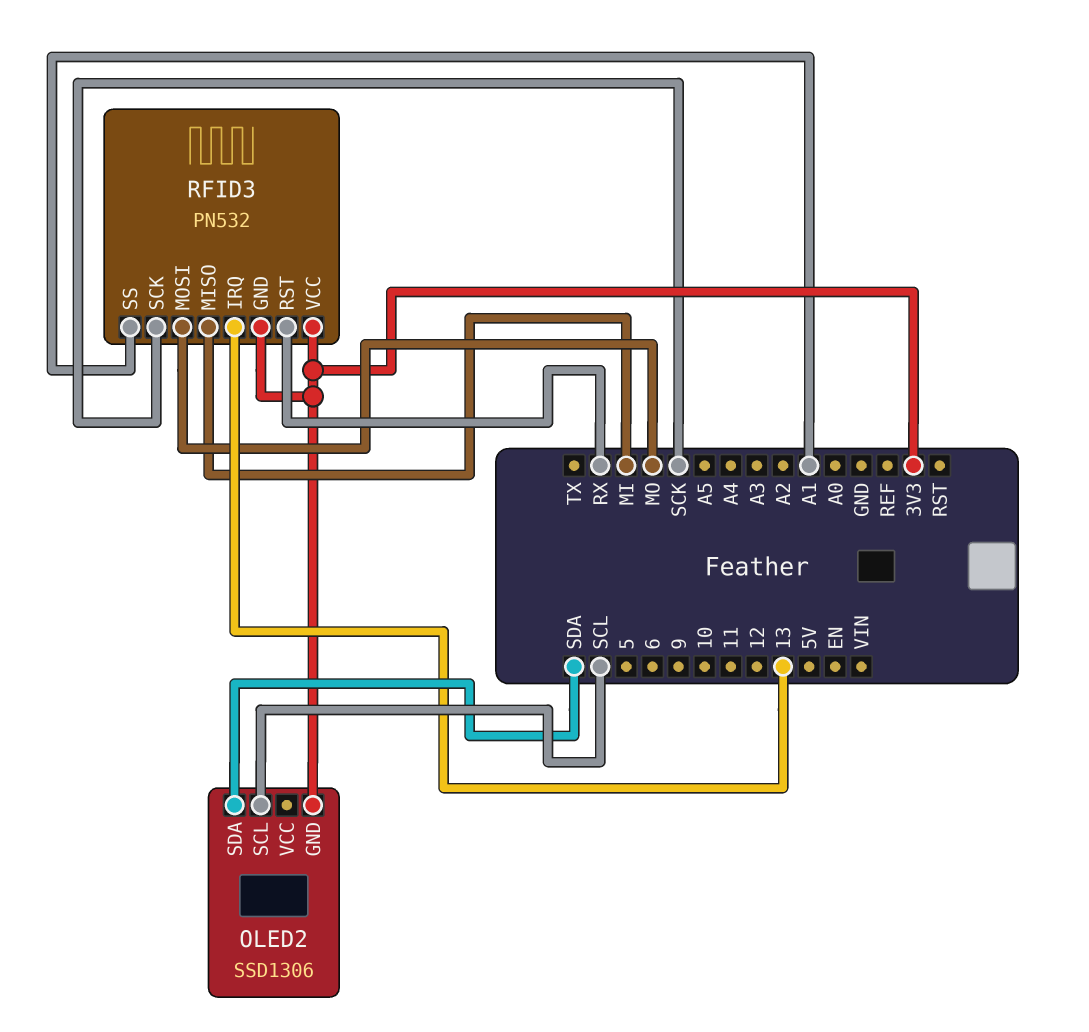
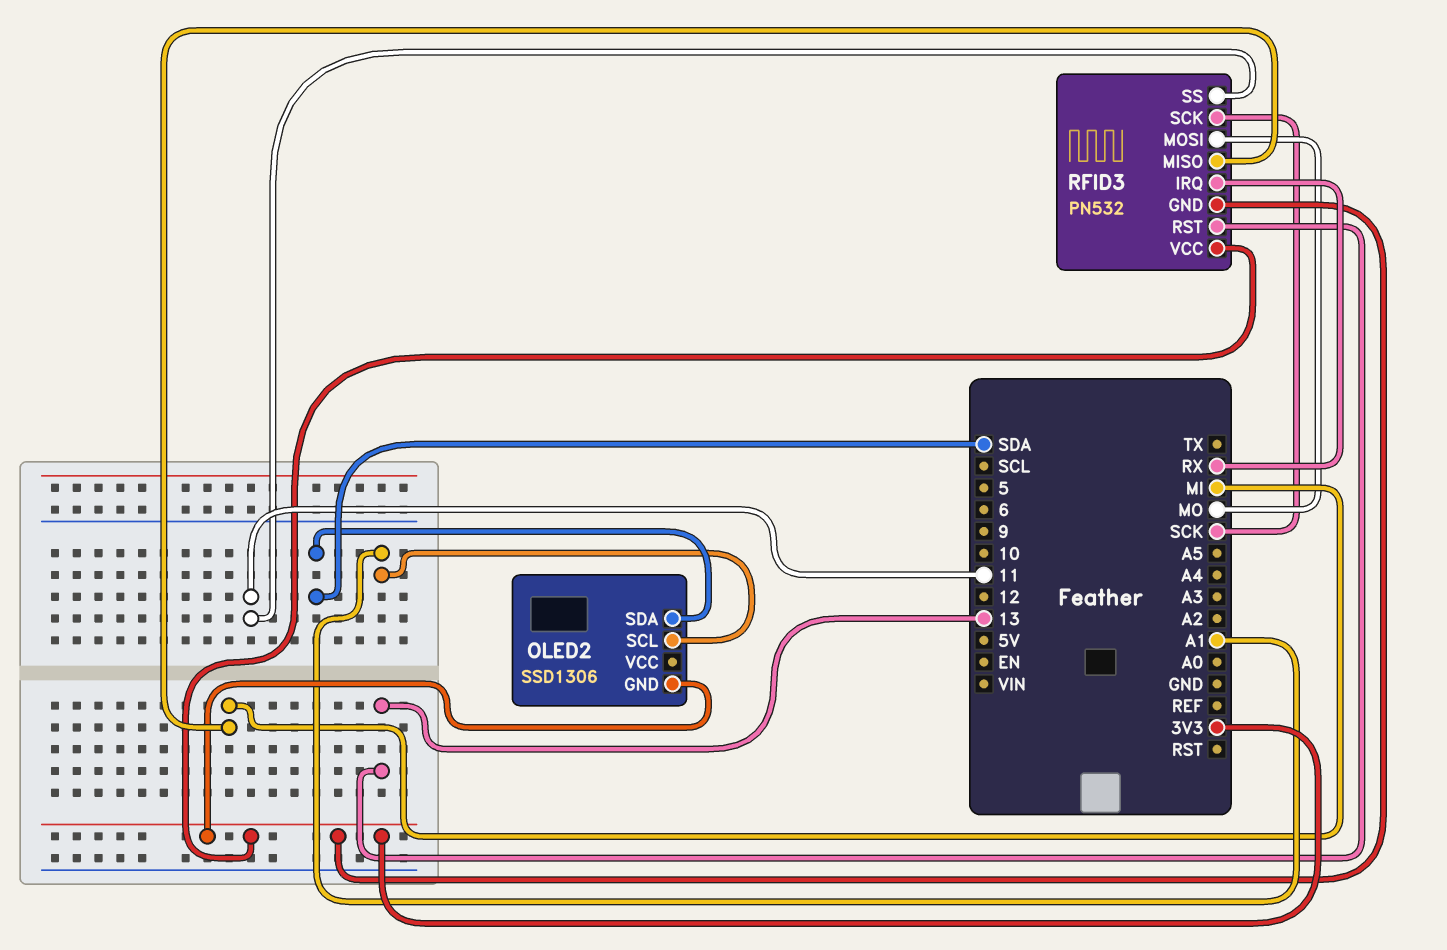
OLED2 pin SCL: SCL -> A1
RFID3 pin IRQ: 13 -> RX
RFID3 pin RST: RX -> 13
RFID3 pin SS: A1 -> 11

